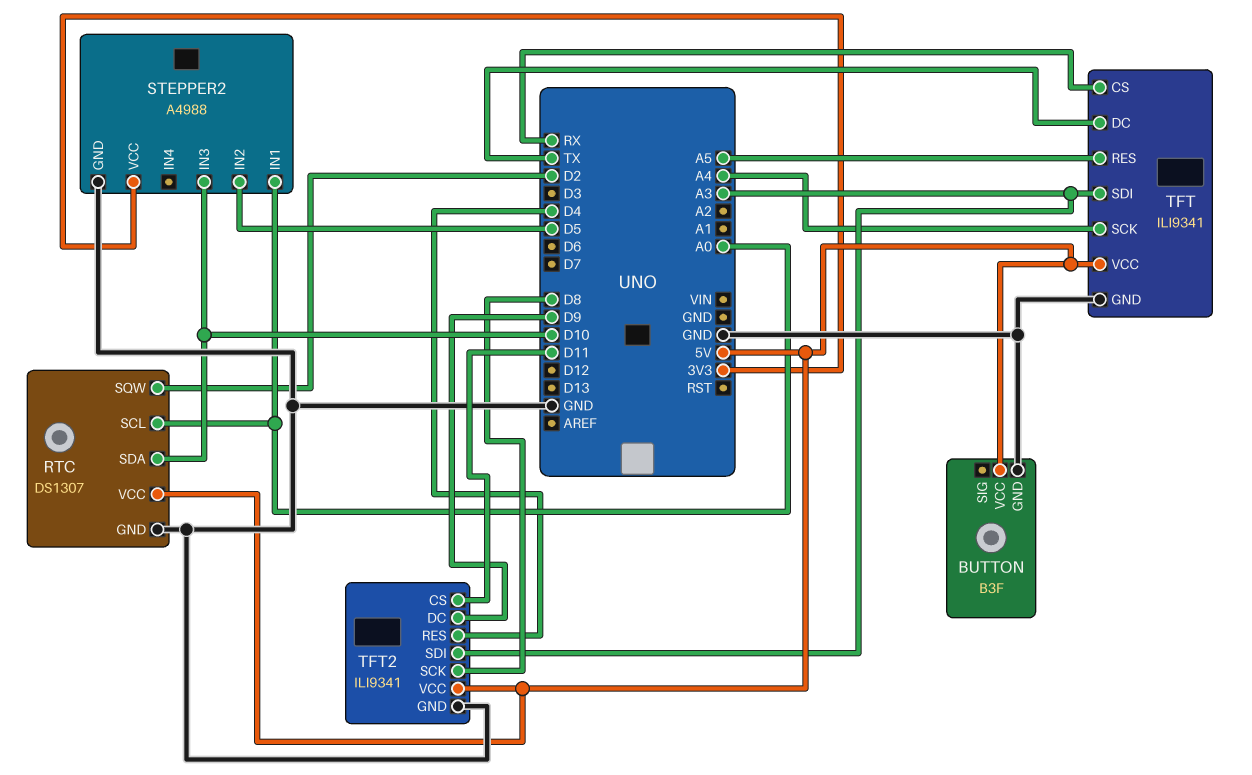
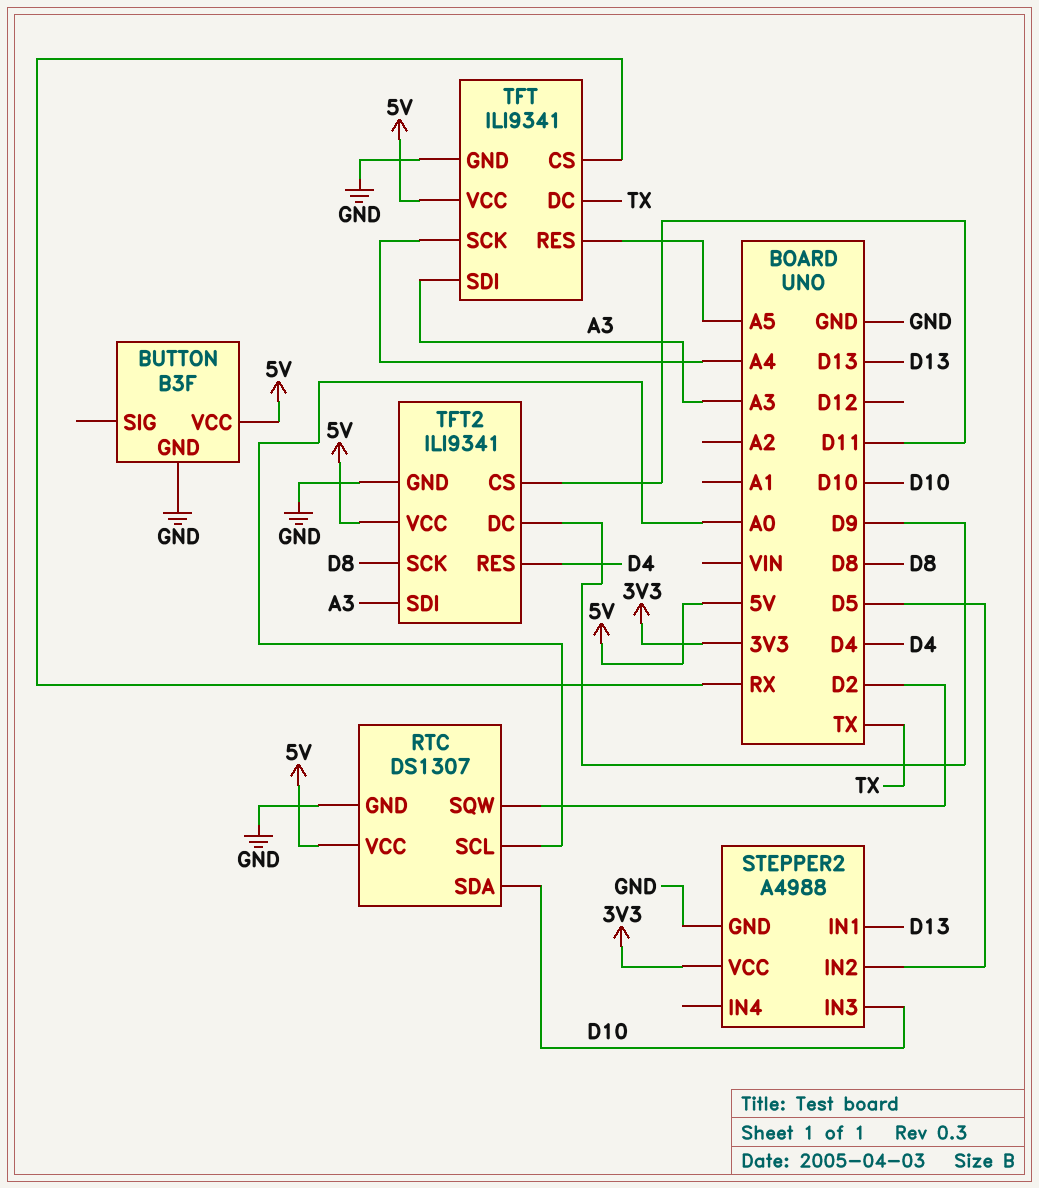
STEPPER2 pin IN1: A0 -> D13

